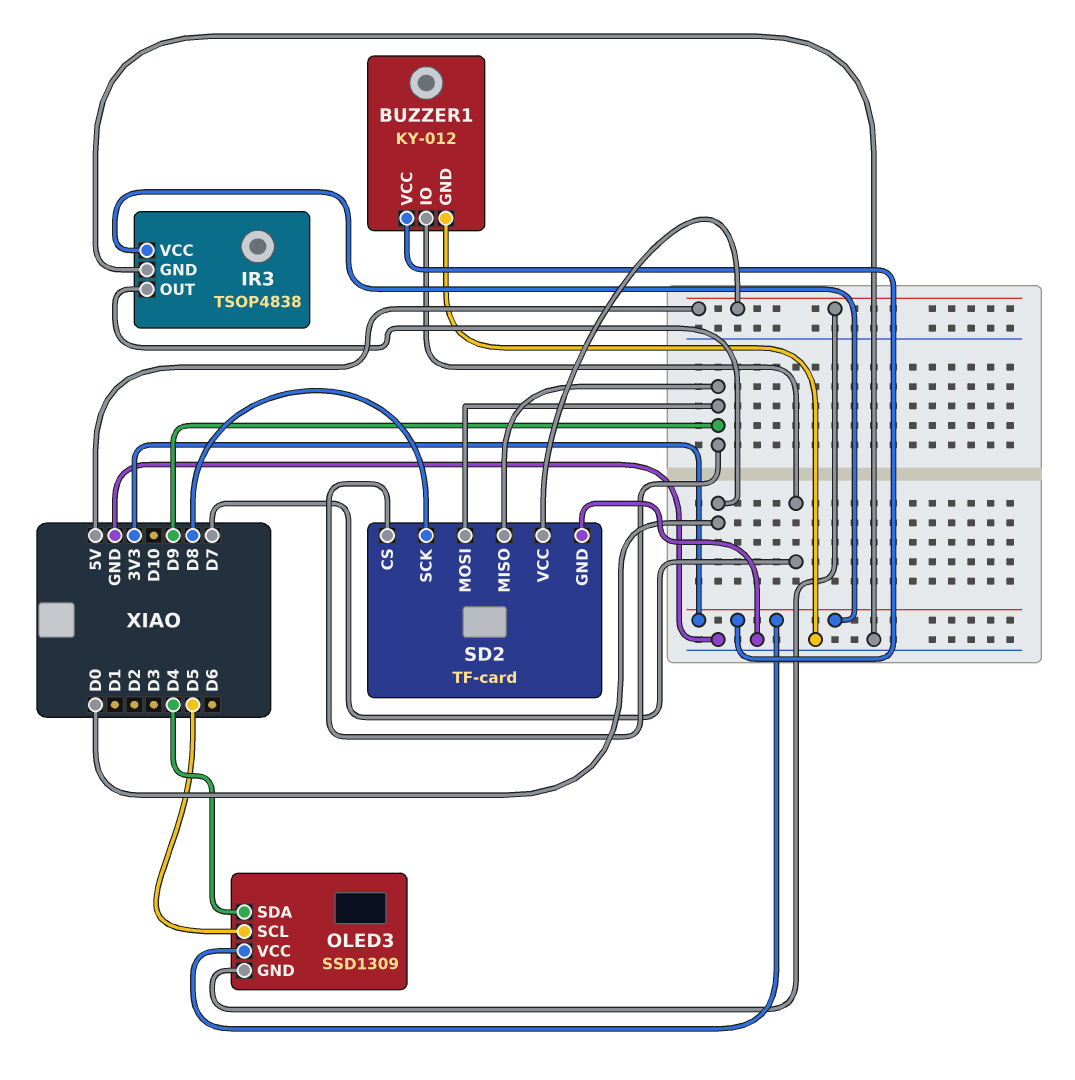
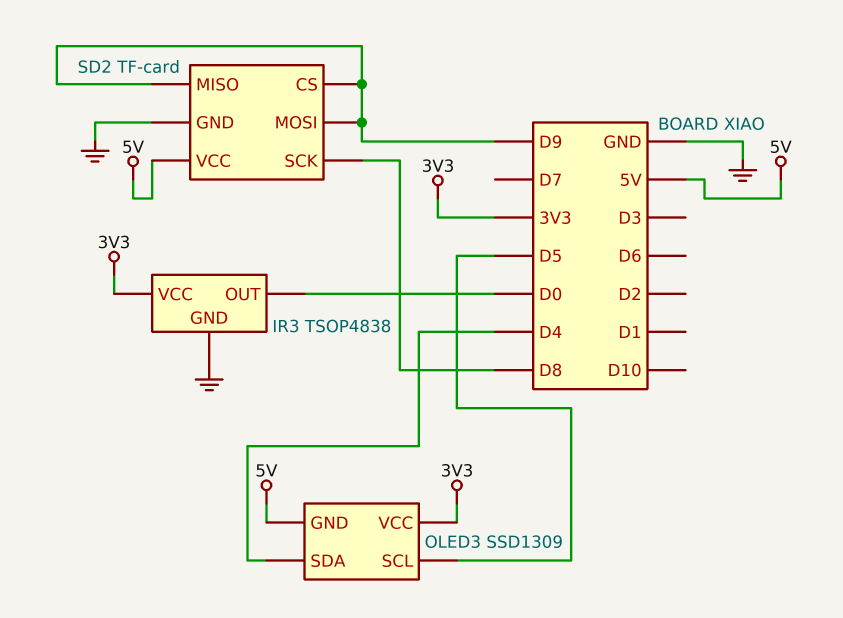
BUZZER1: KY-012 -> none
BUZZER1 pin GND: GND -> none
BUZZER1 pin IO: D7 -> none
BUZZER1 pin VCC: 3V3 -> none

